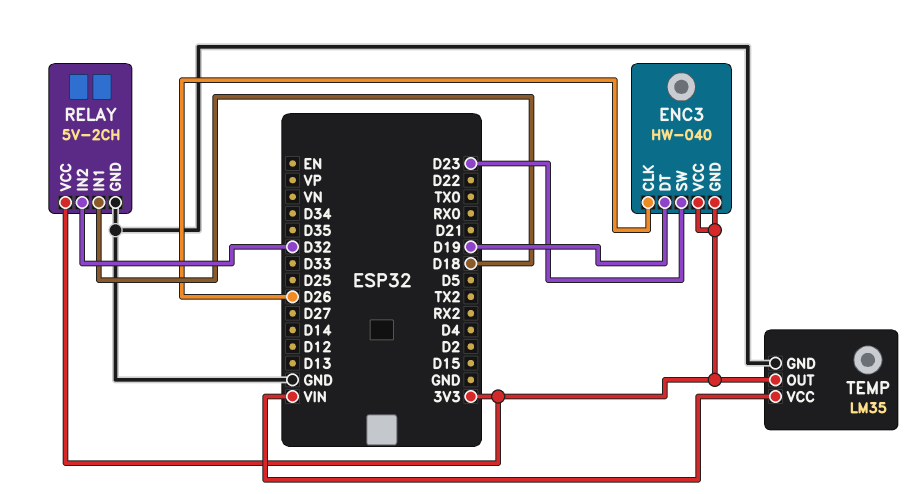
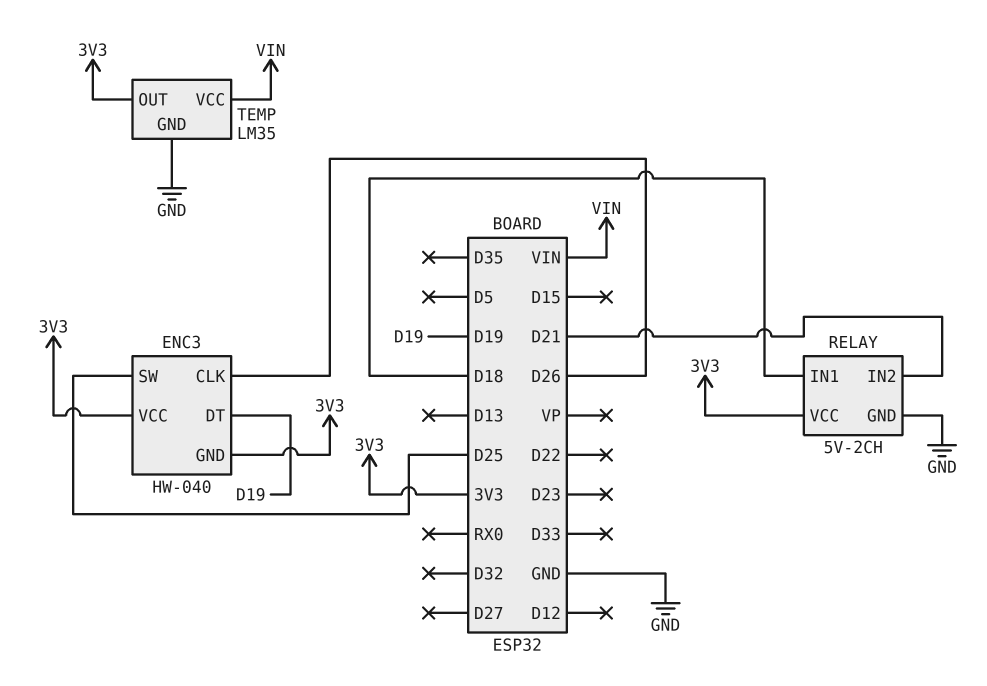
ENC3 pin SW: D23 -> D25
RELAY pin IN2: D32 -> D21

